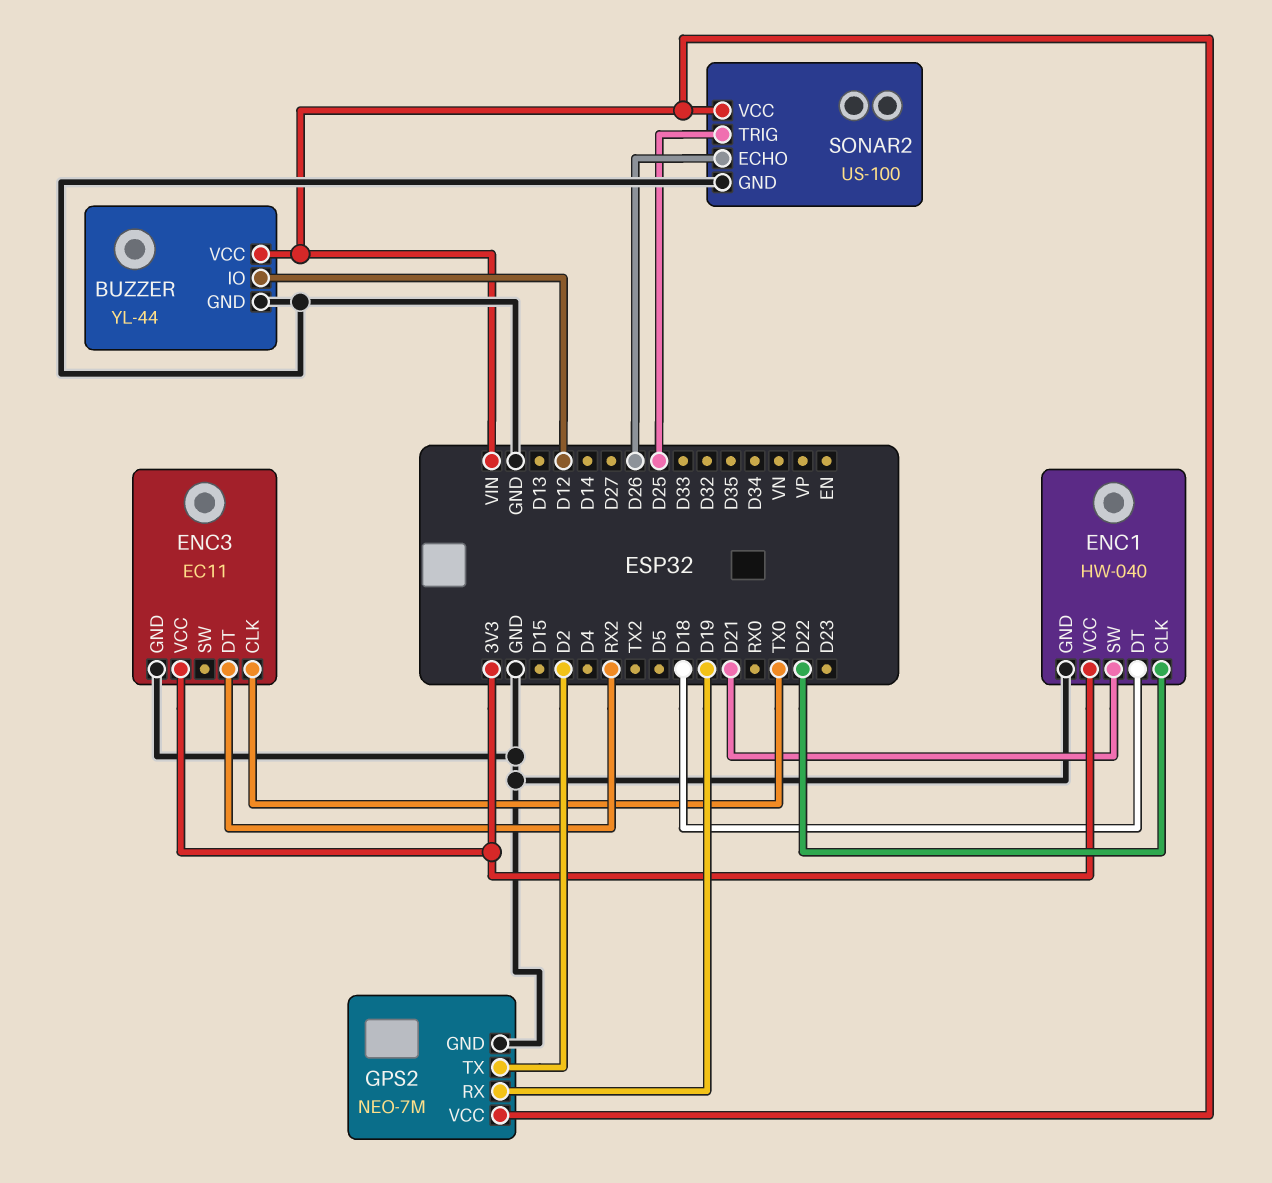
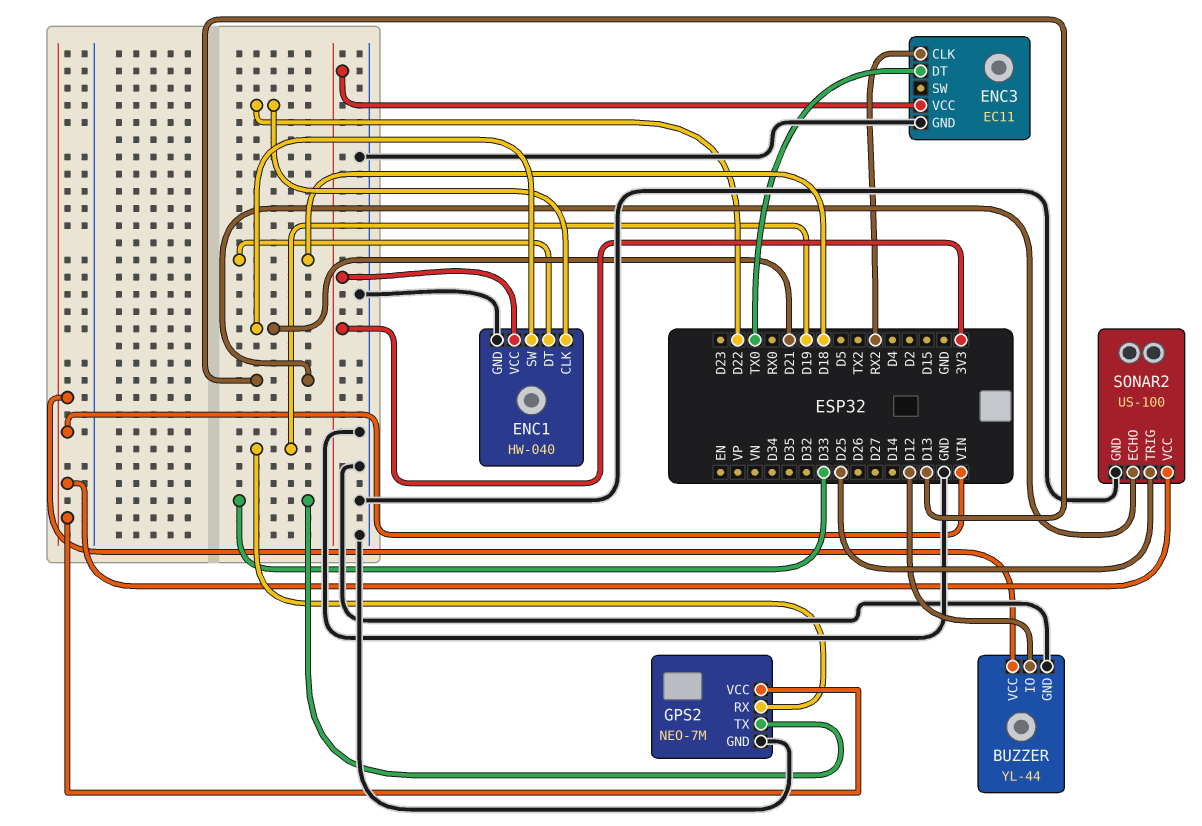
ENC3 pin CLK: TX0 -> RX2
ENC3 pin DT: RX2 -> TX0
GPS2 pin TX: D2 -> D33
SONAR2 pin ECHO: D26 -> D13

